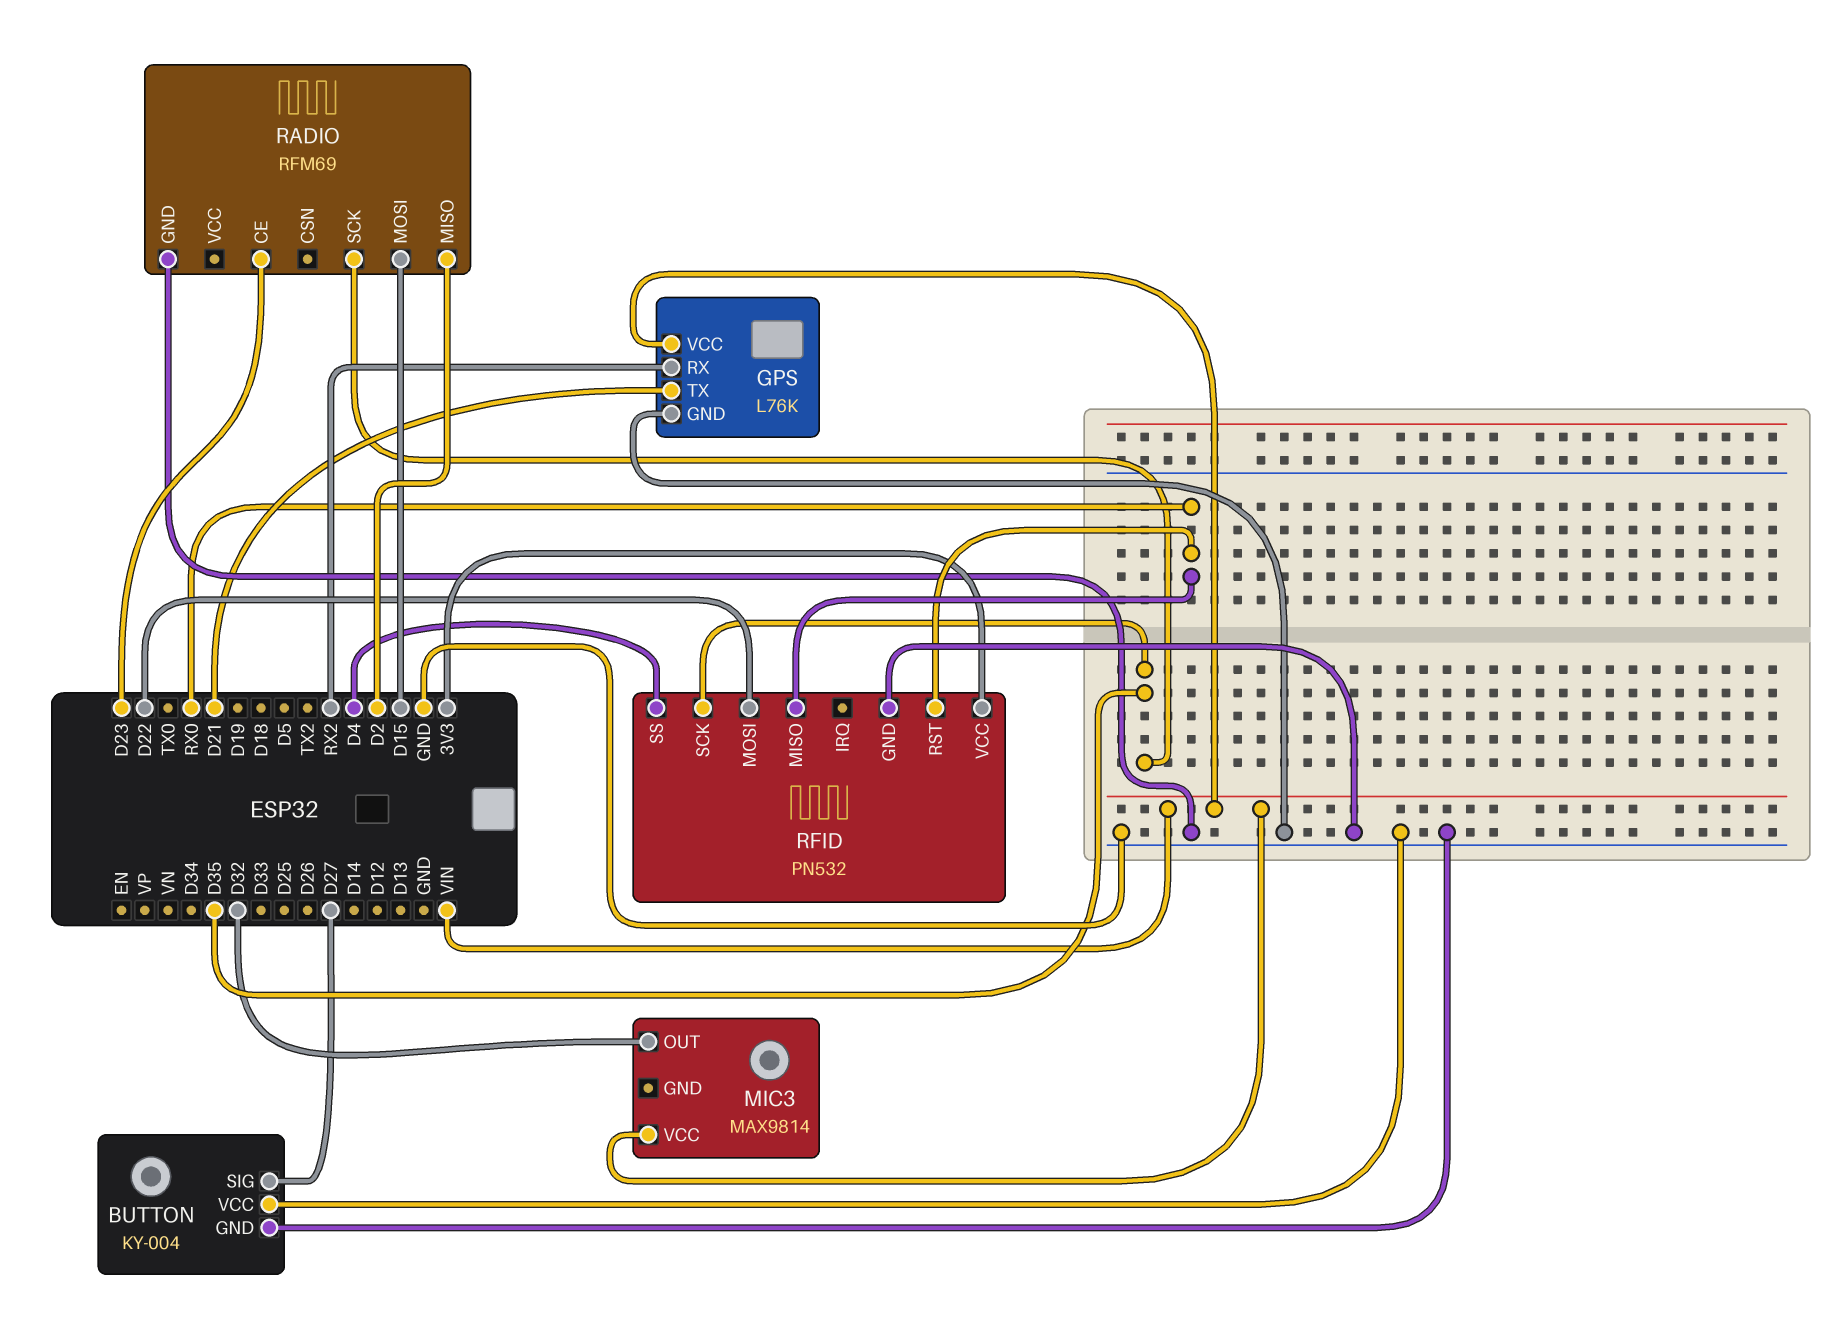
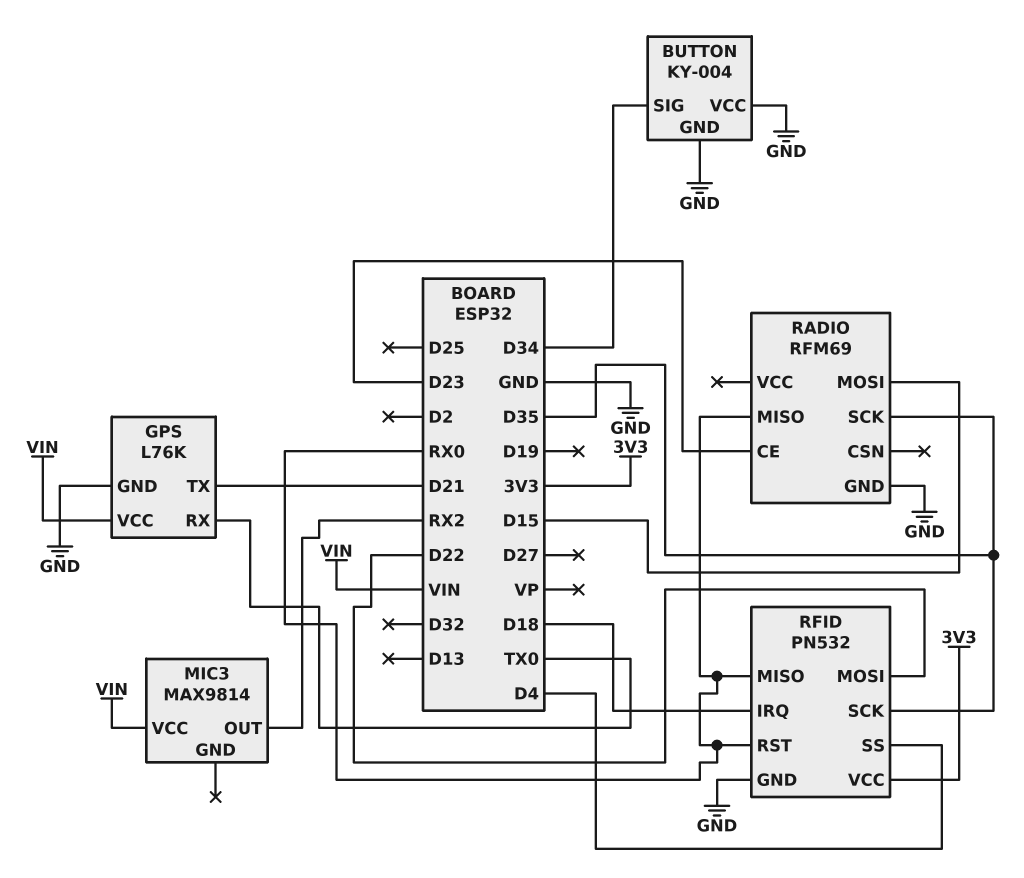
BUTTON pin SIG: D27 -> D34
GPS pin RX: RX2 -> TX0
MIC3 pin OUT: D32 -> RX2
RADIO pin MISO: D2 -> RX0
RFID pin IRQ: none -> D18

